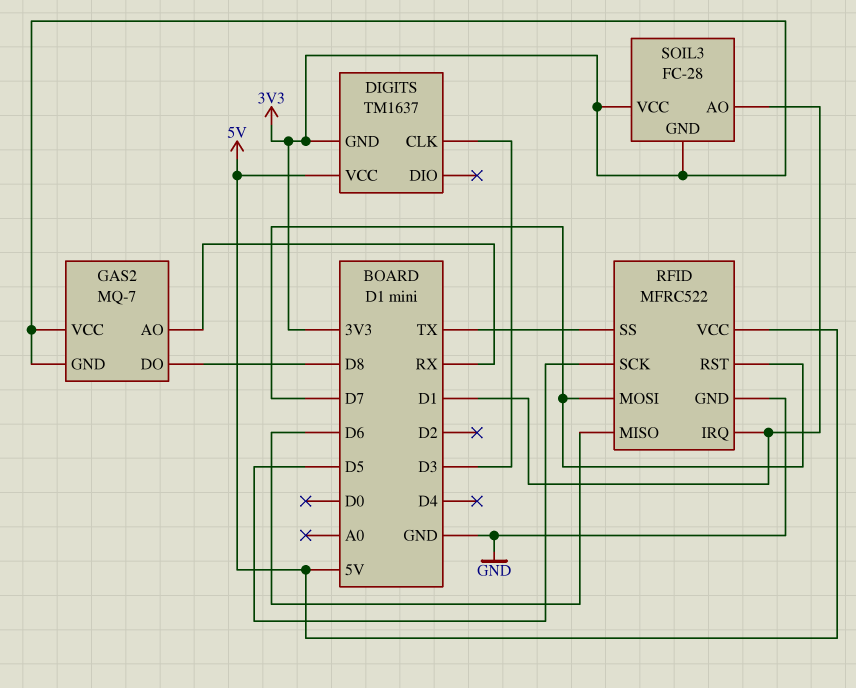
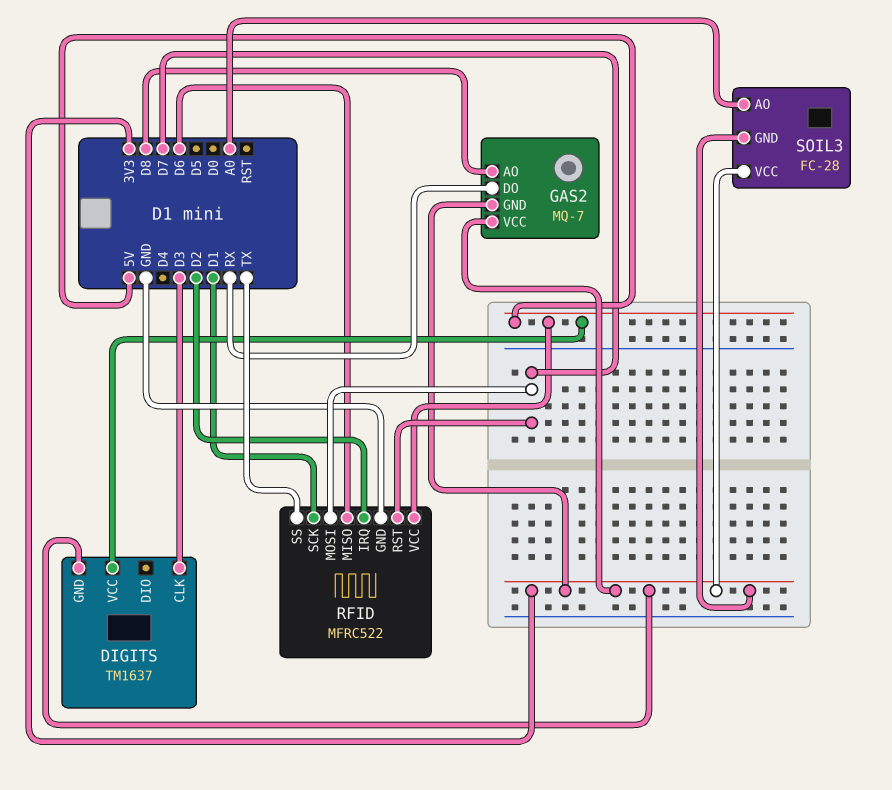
GAS2 pin AO: RX -> D8
GAS2 pin DO: D8 -> RX
RFID pin IRQ: D1 -> D2
RFID pin SCK: D5 -> D1
SOIL3 pin AO: D1 -> A0

